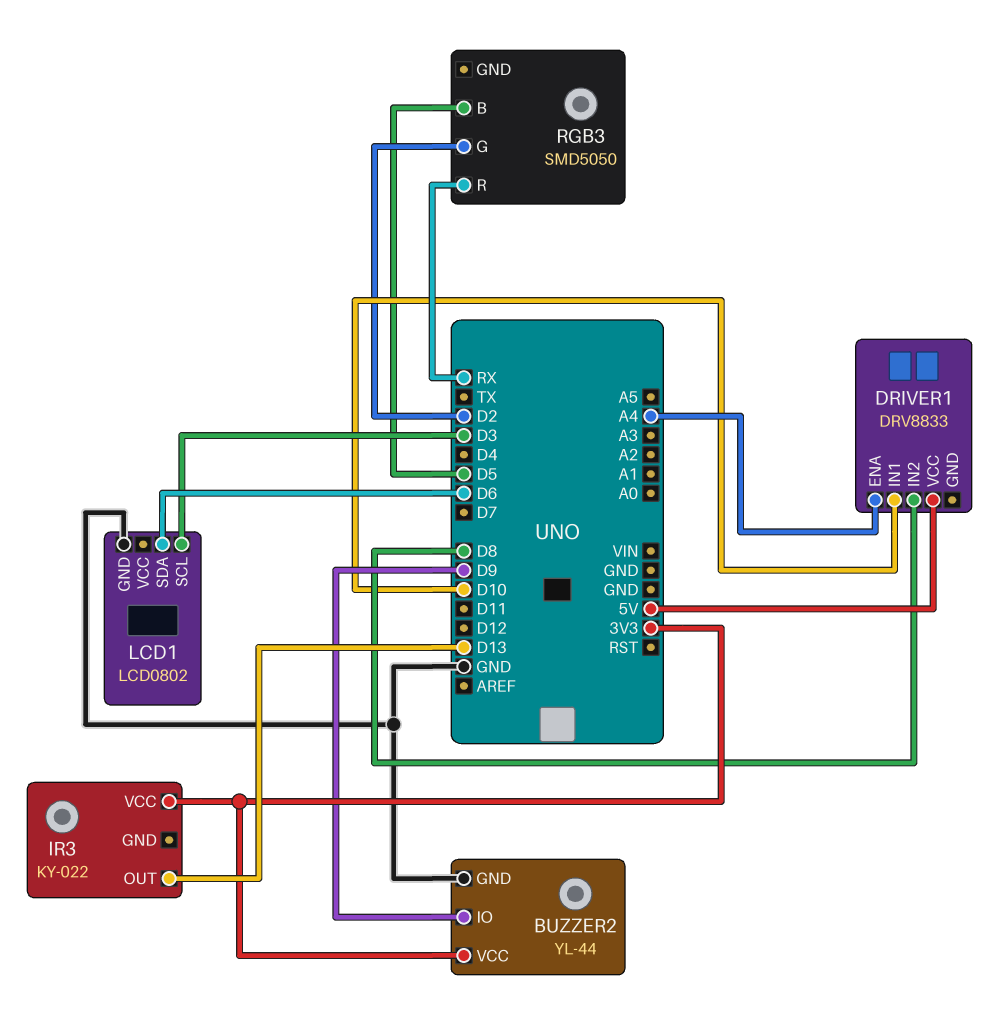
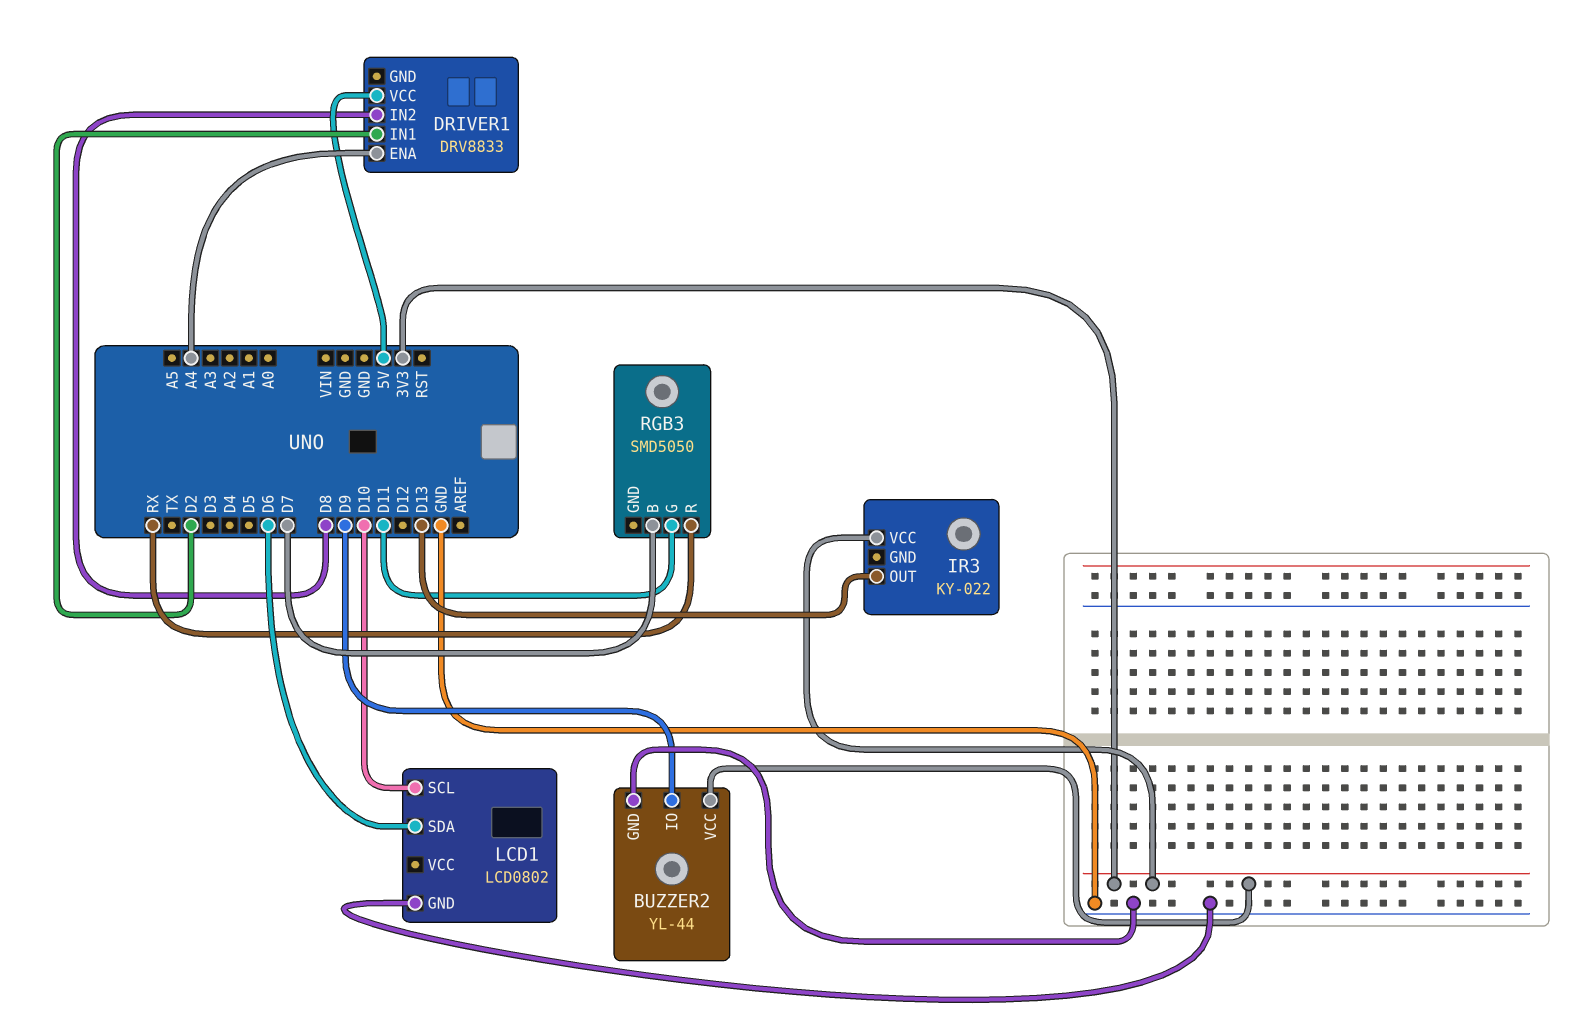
DRIVER1 pin IN1: D10 -> D2
LCD1 pin SCL: D3 -> D10
RGB3 pin B: D5 -> D7
RGB3 pin G: D2 -> D11

